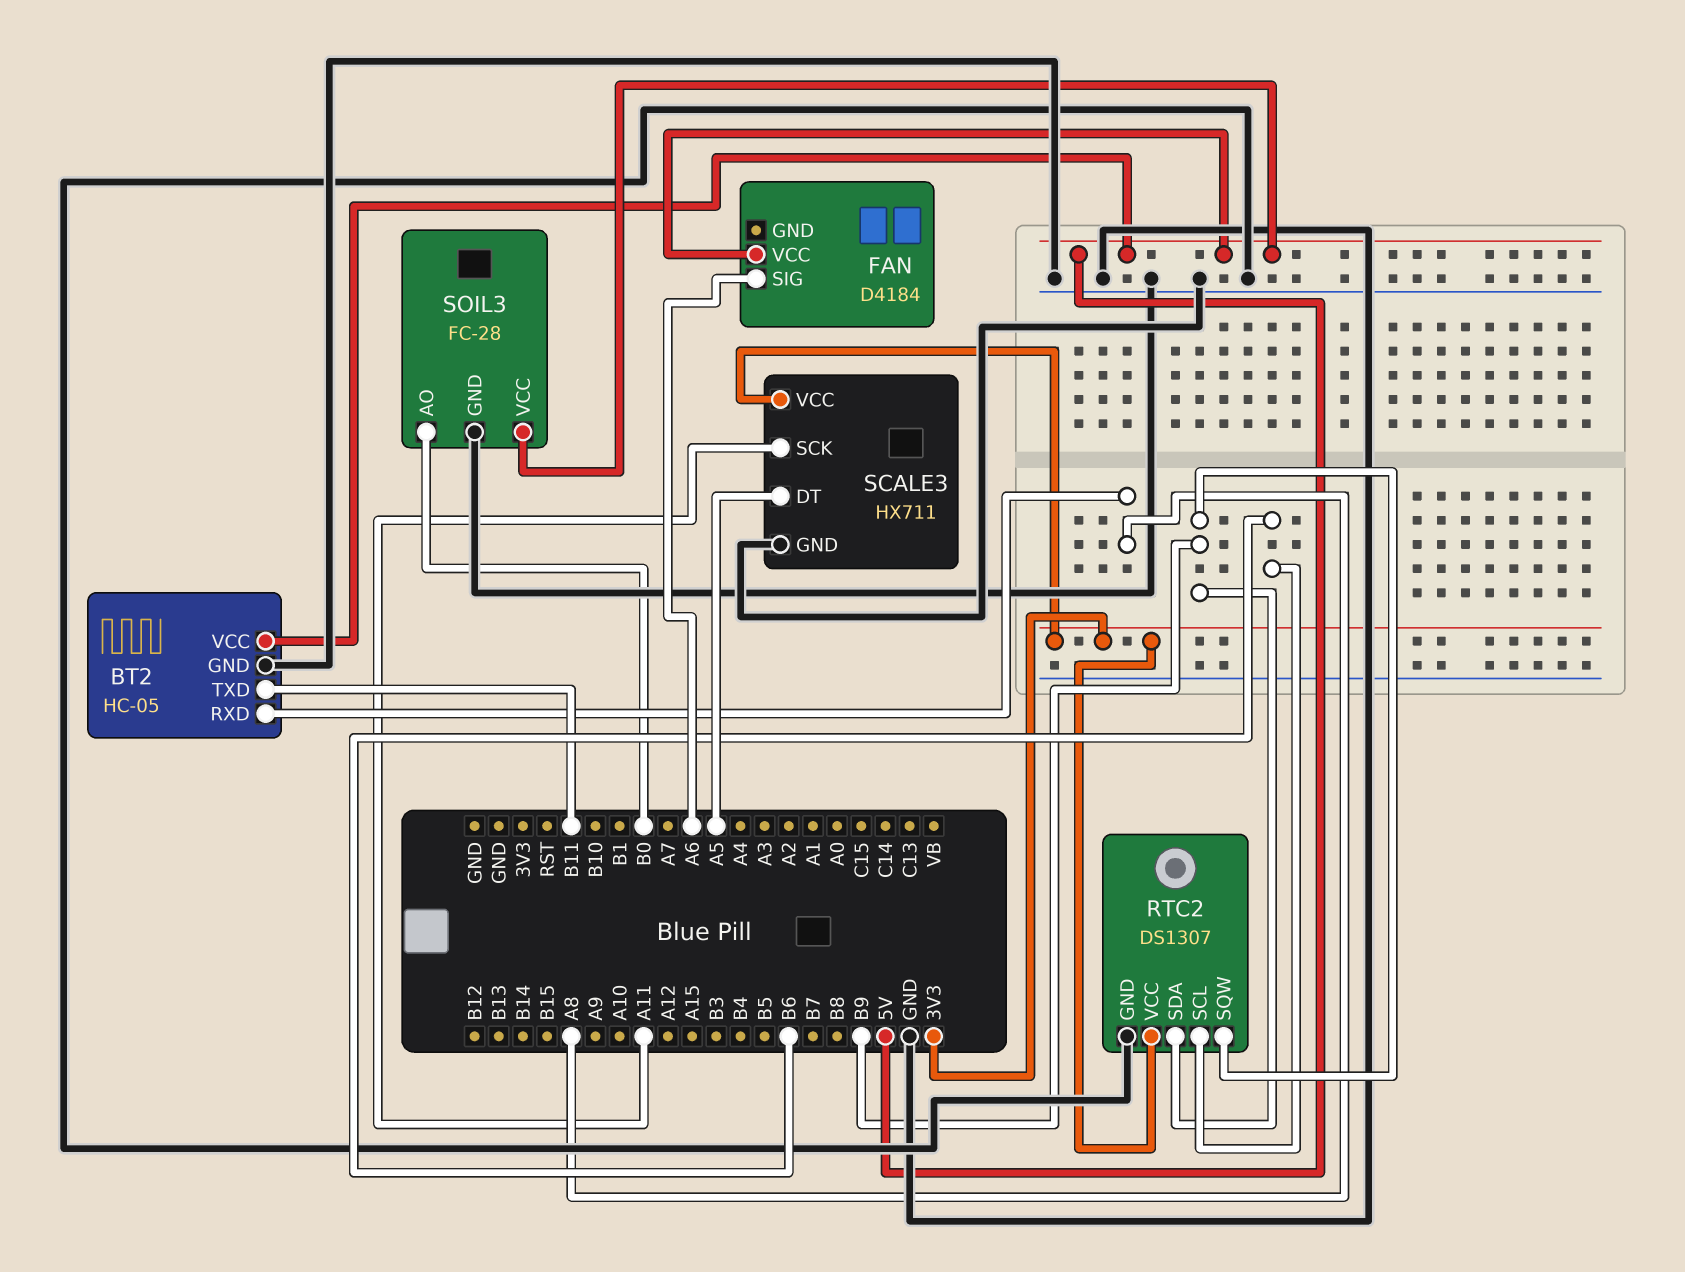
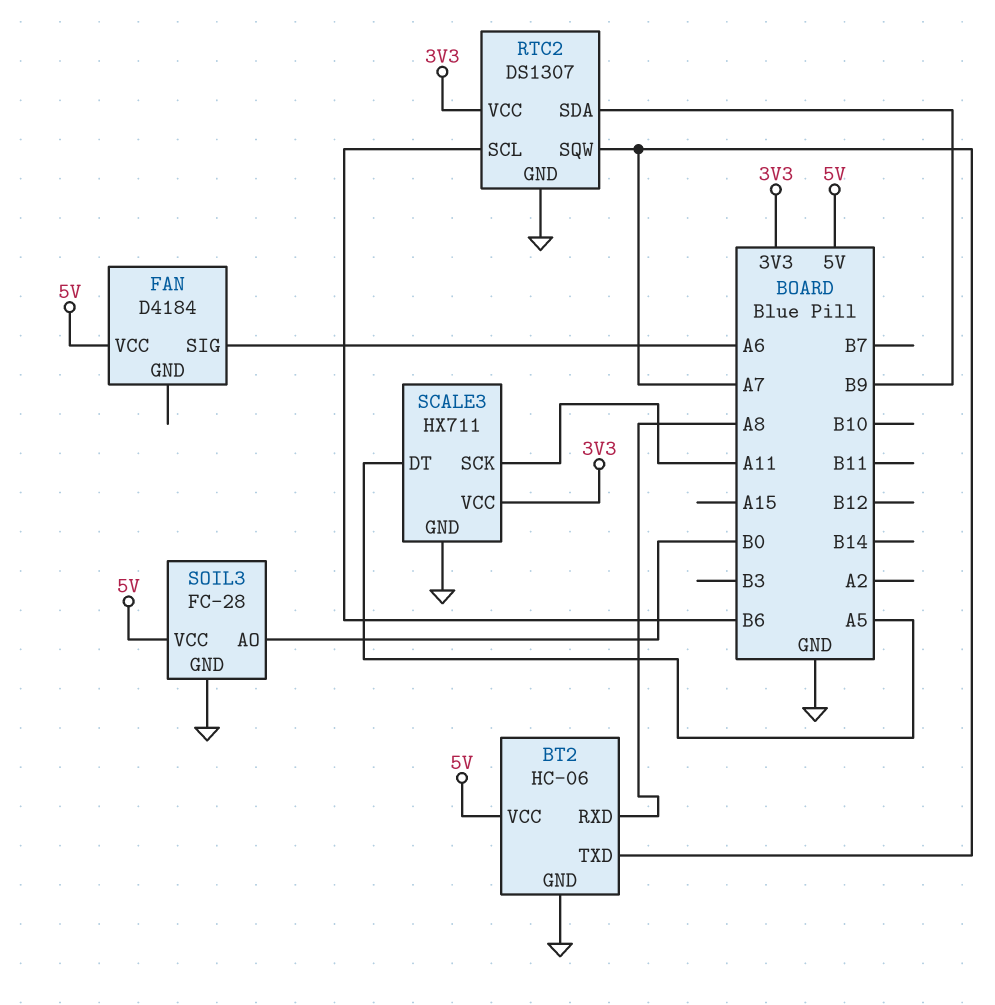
BT2: HC-05 -> HC-06
BT2 pin TXD: B11 -> A7
RTC2 pin SQW: B9 -> A7

